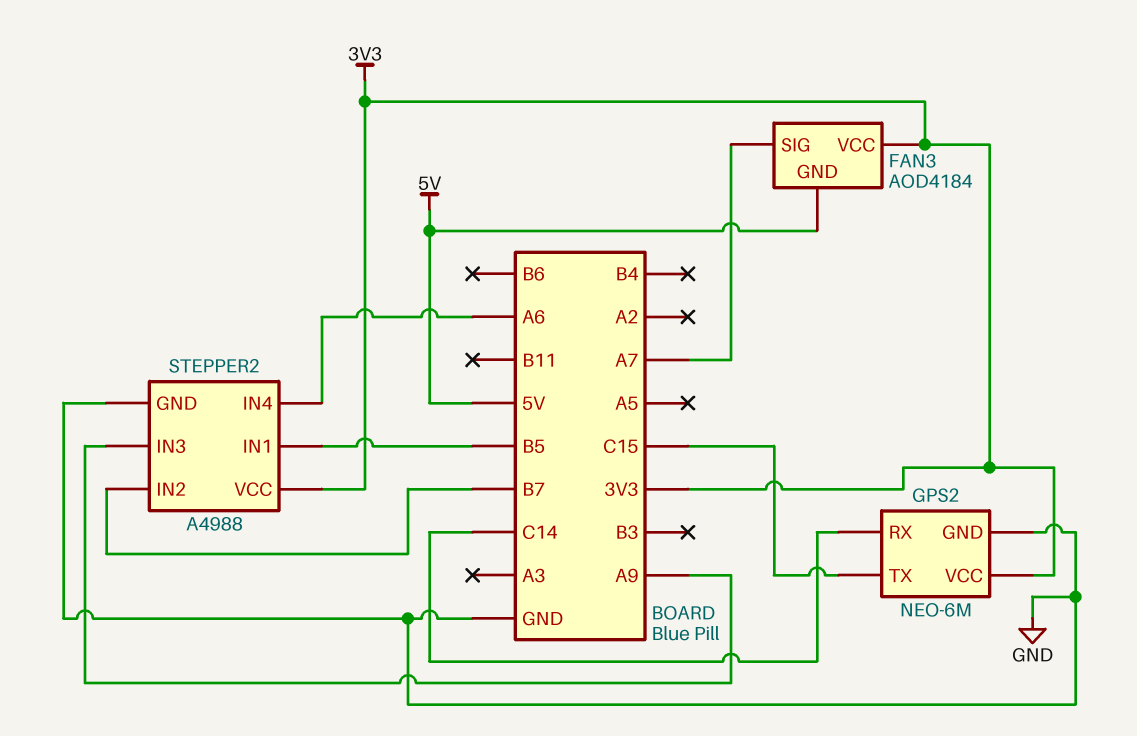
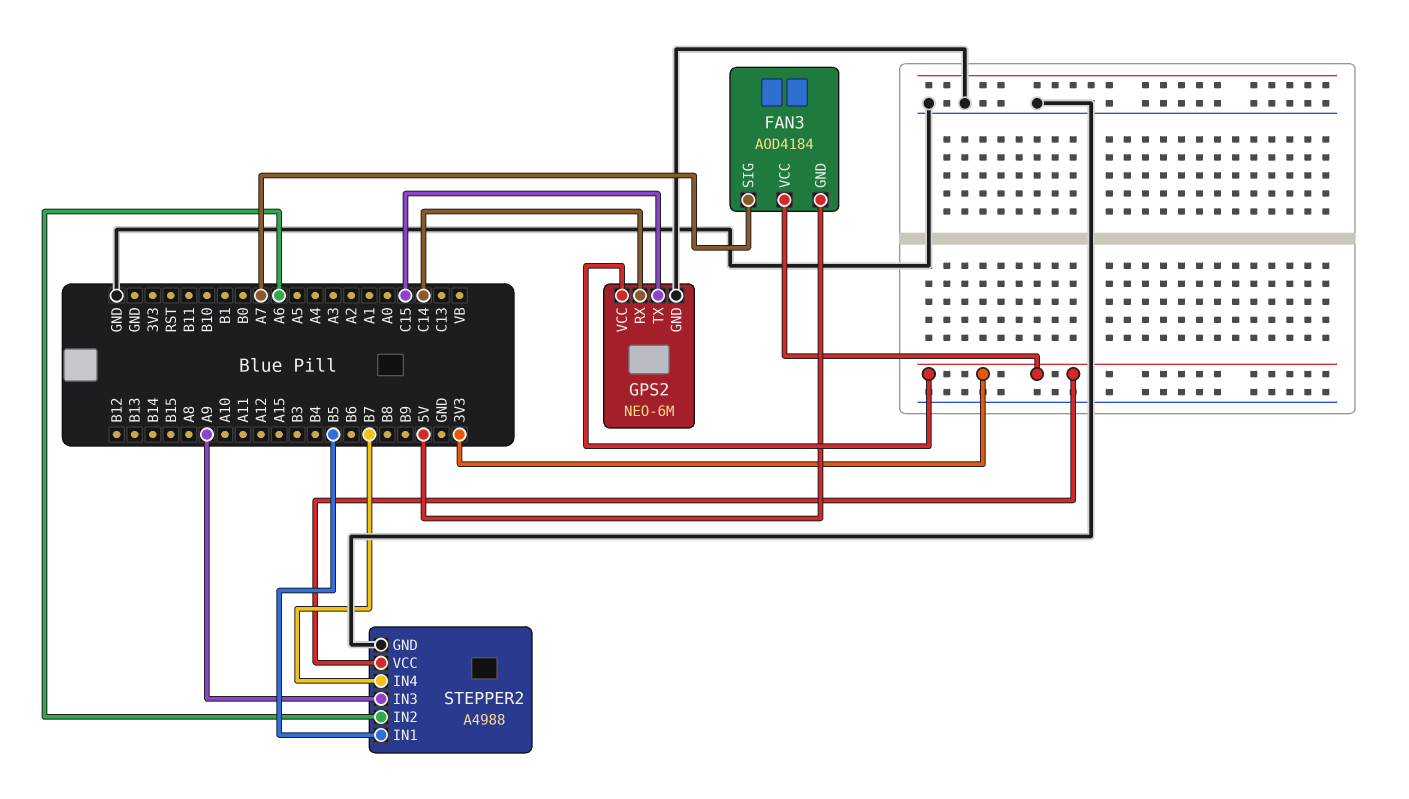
STEPPER2 pin IN2: B7 -> A6
STEPPER2 pin IN4: A6 -> B7

